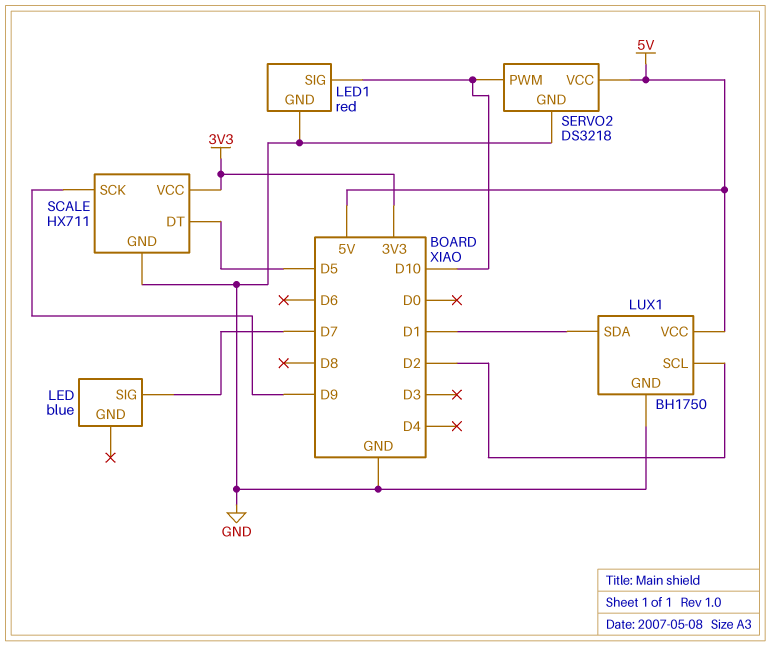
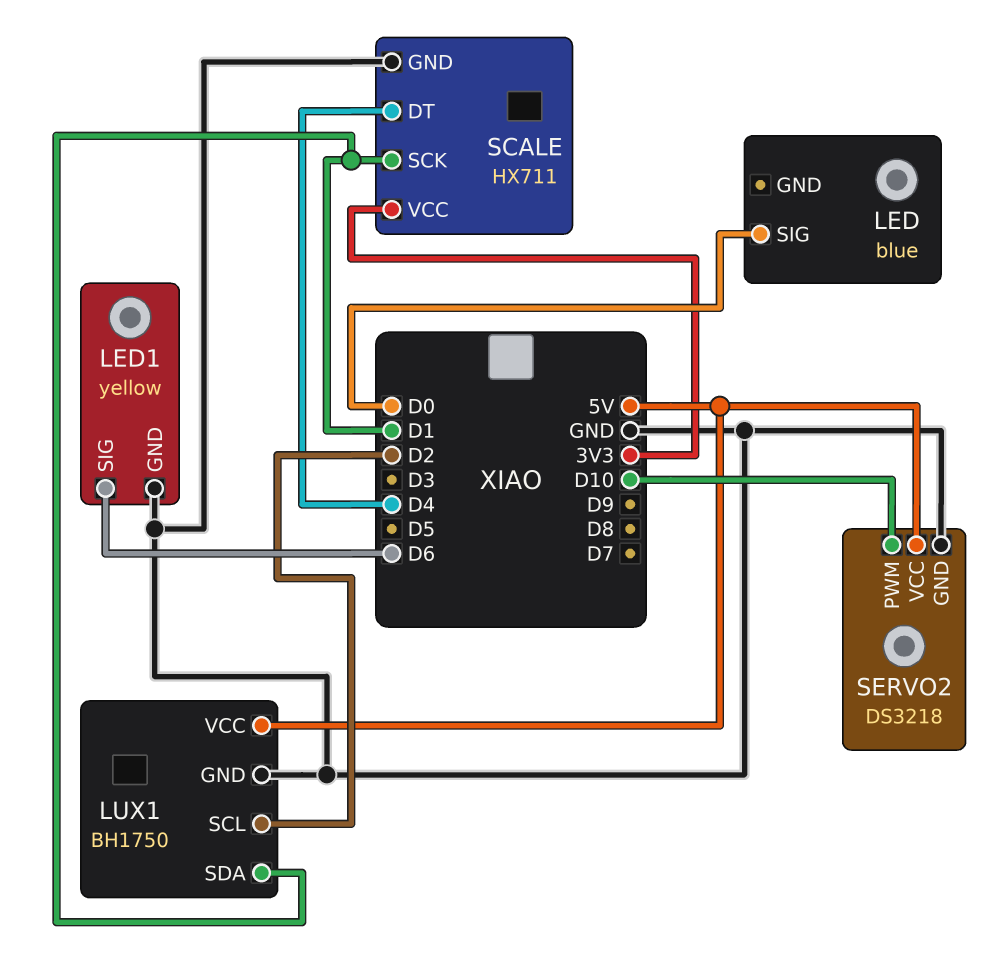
LED pin SIG: D7 -> D0
LED1: red -> yellow
LED1 pin SIG: D10 -> D6
SCALE pin DT: D5 -> D4
SCALE pin SCK: D9 -> D1

